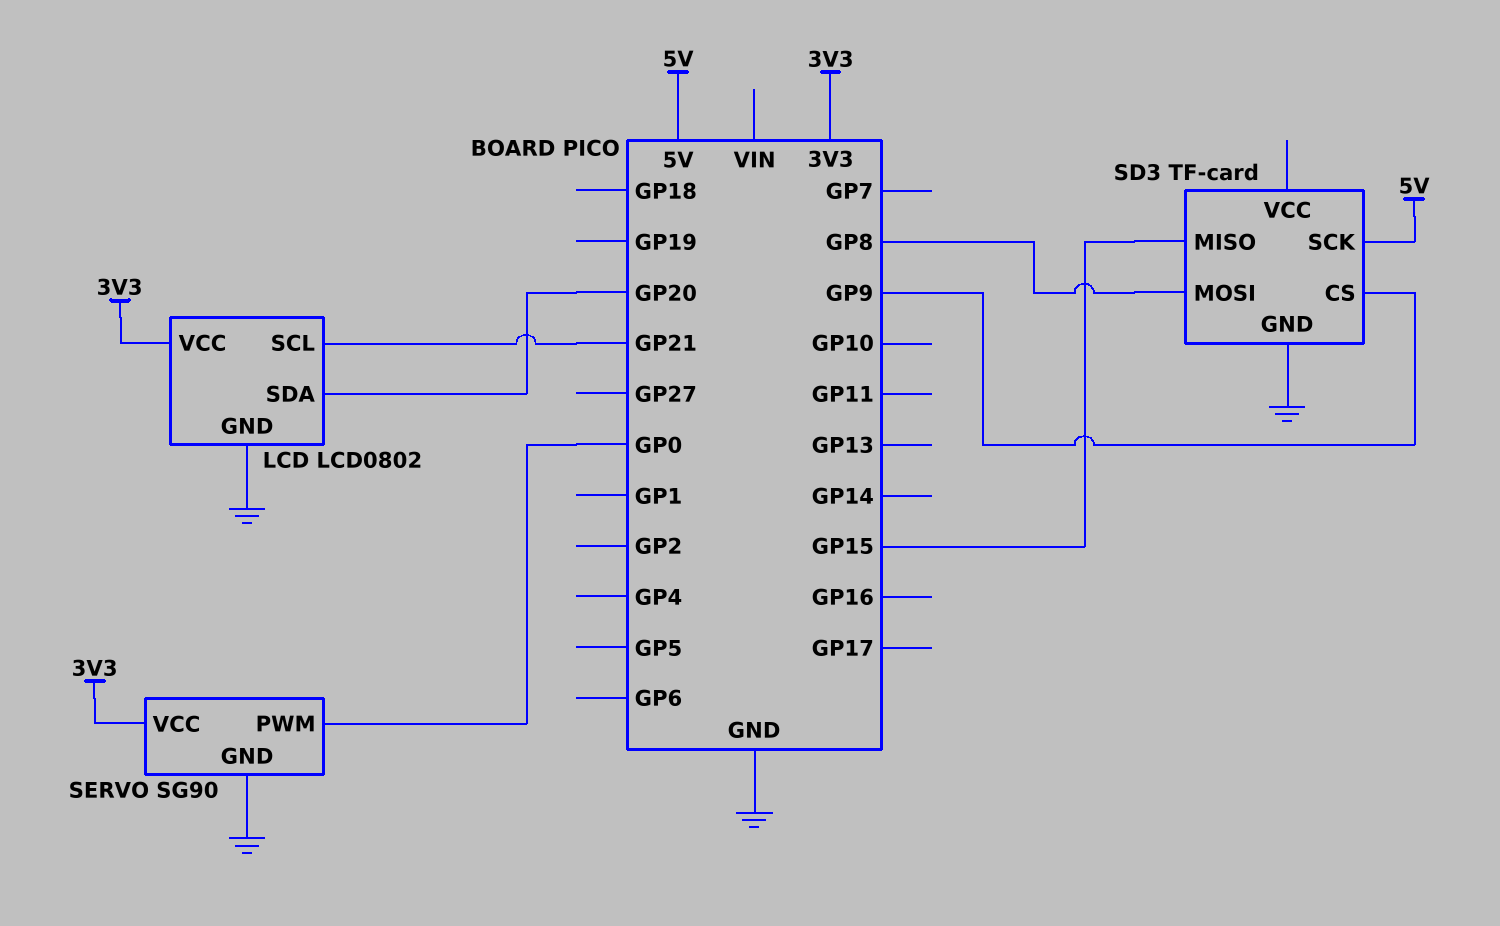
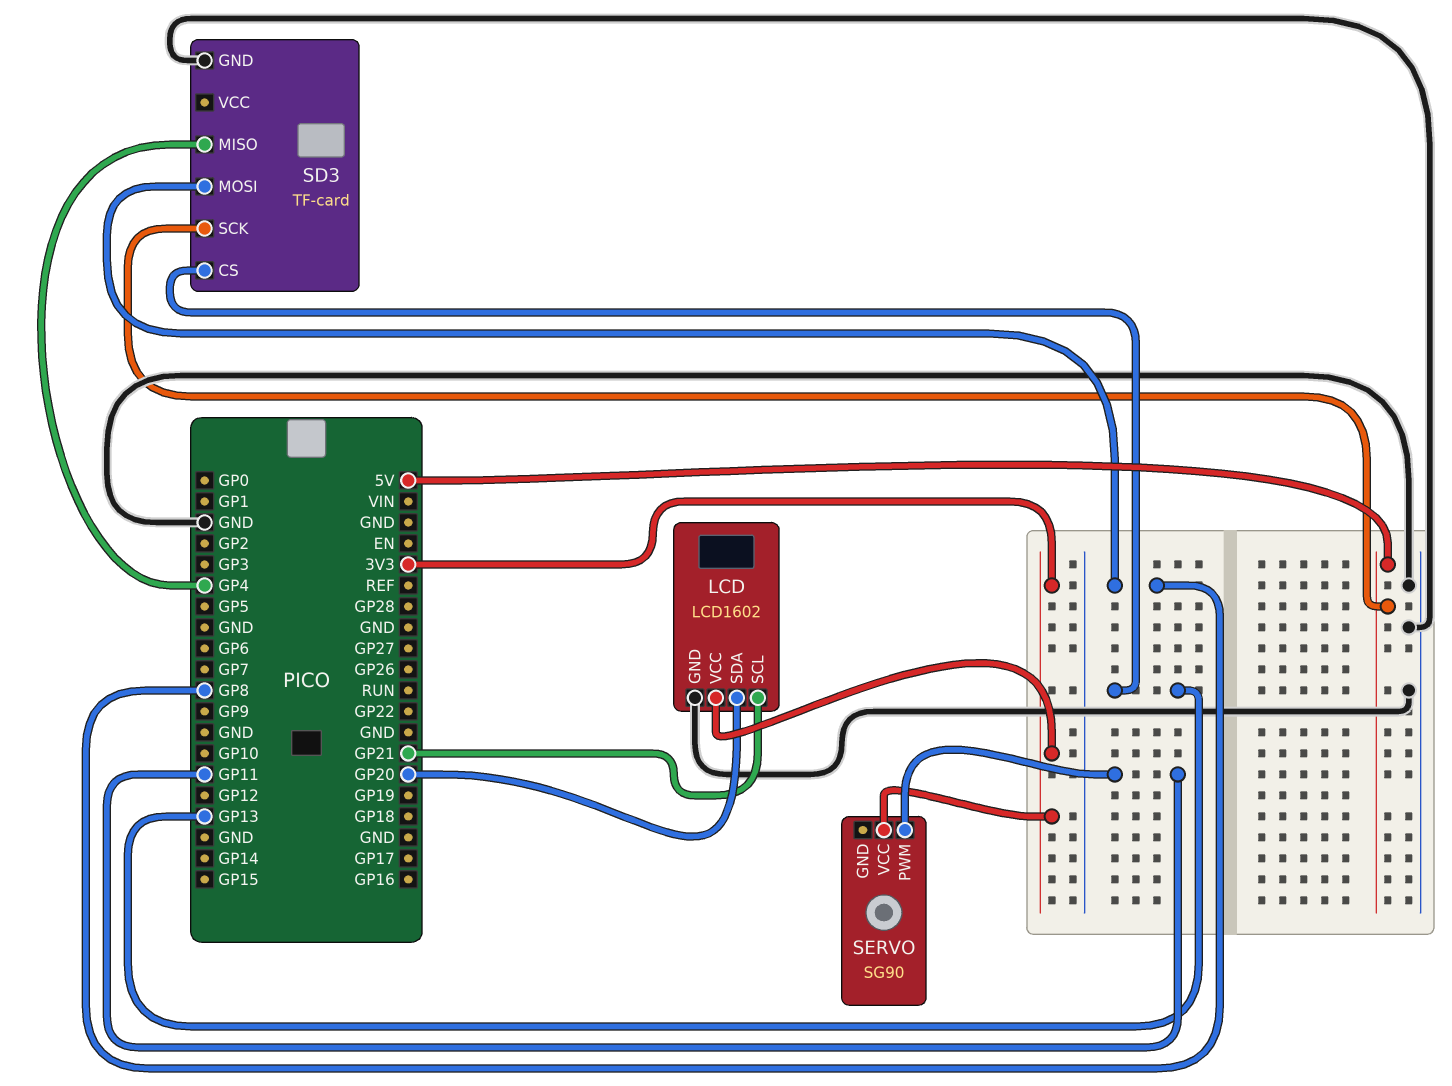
LCD: LCD0802 -> LCD1602
SD3 pin CS: GP9 -> GP13
SD3 pin MISO: GP15 -> GP4
SERVO pin GND: GND -> none
SERVO pin PWM: GP0 -> GP11

